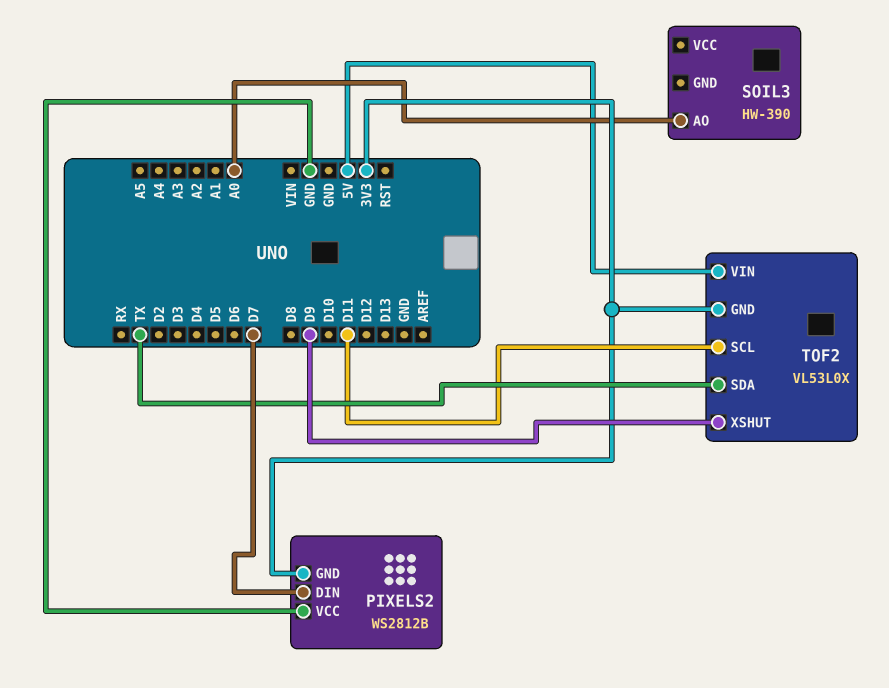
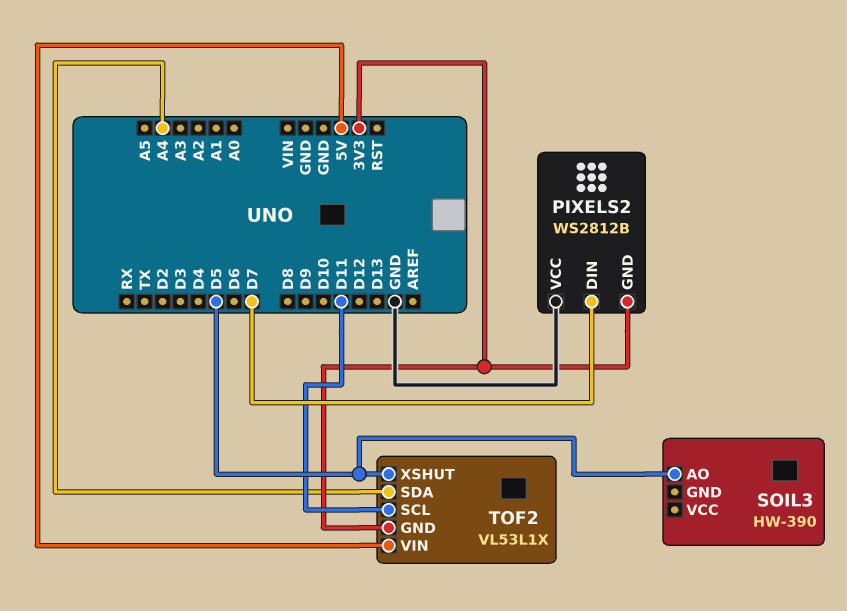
SOIL3 pin AO: A0 -> D5
TOF2: VL53L0X -> VL53L1X
TOF2 pin SDA: TX -> A4
TOF2 pin XSHUT: D9 -> D5

